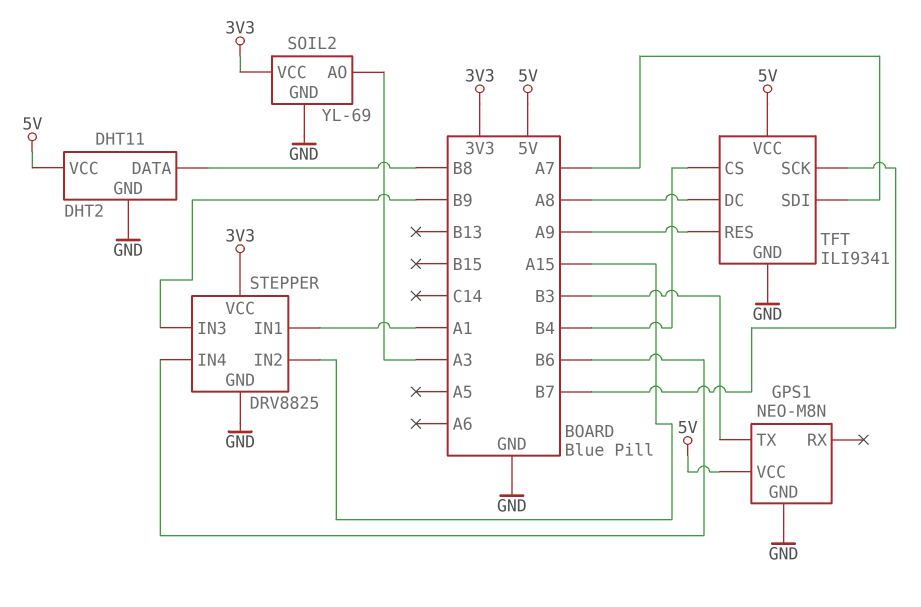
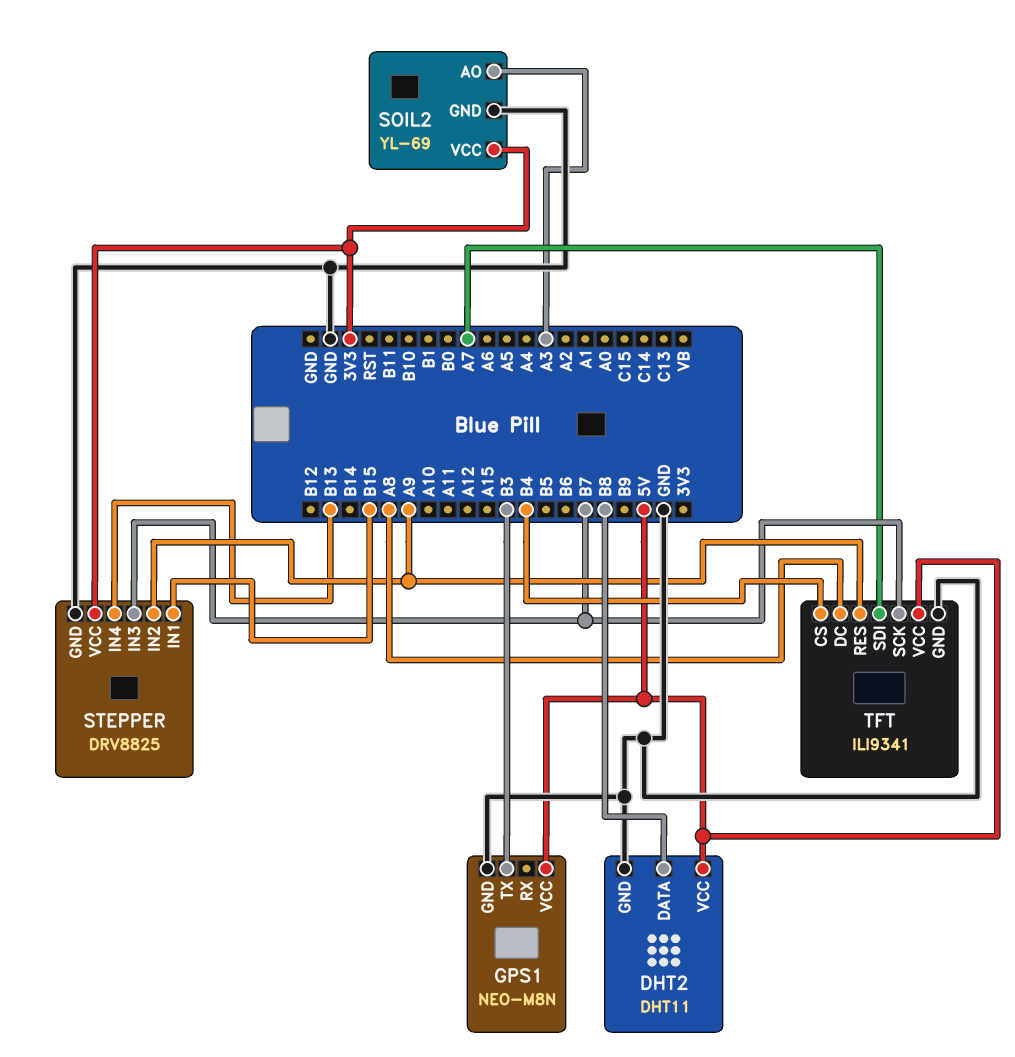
STEPPER pin IN1: A1 -> B15
STEPPER pin IN2: A15 -> A9
STEPPER pin IN3: B9 -> B7
STEPPER pin IN4: B6 -> B13

